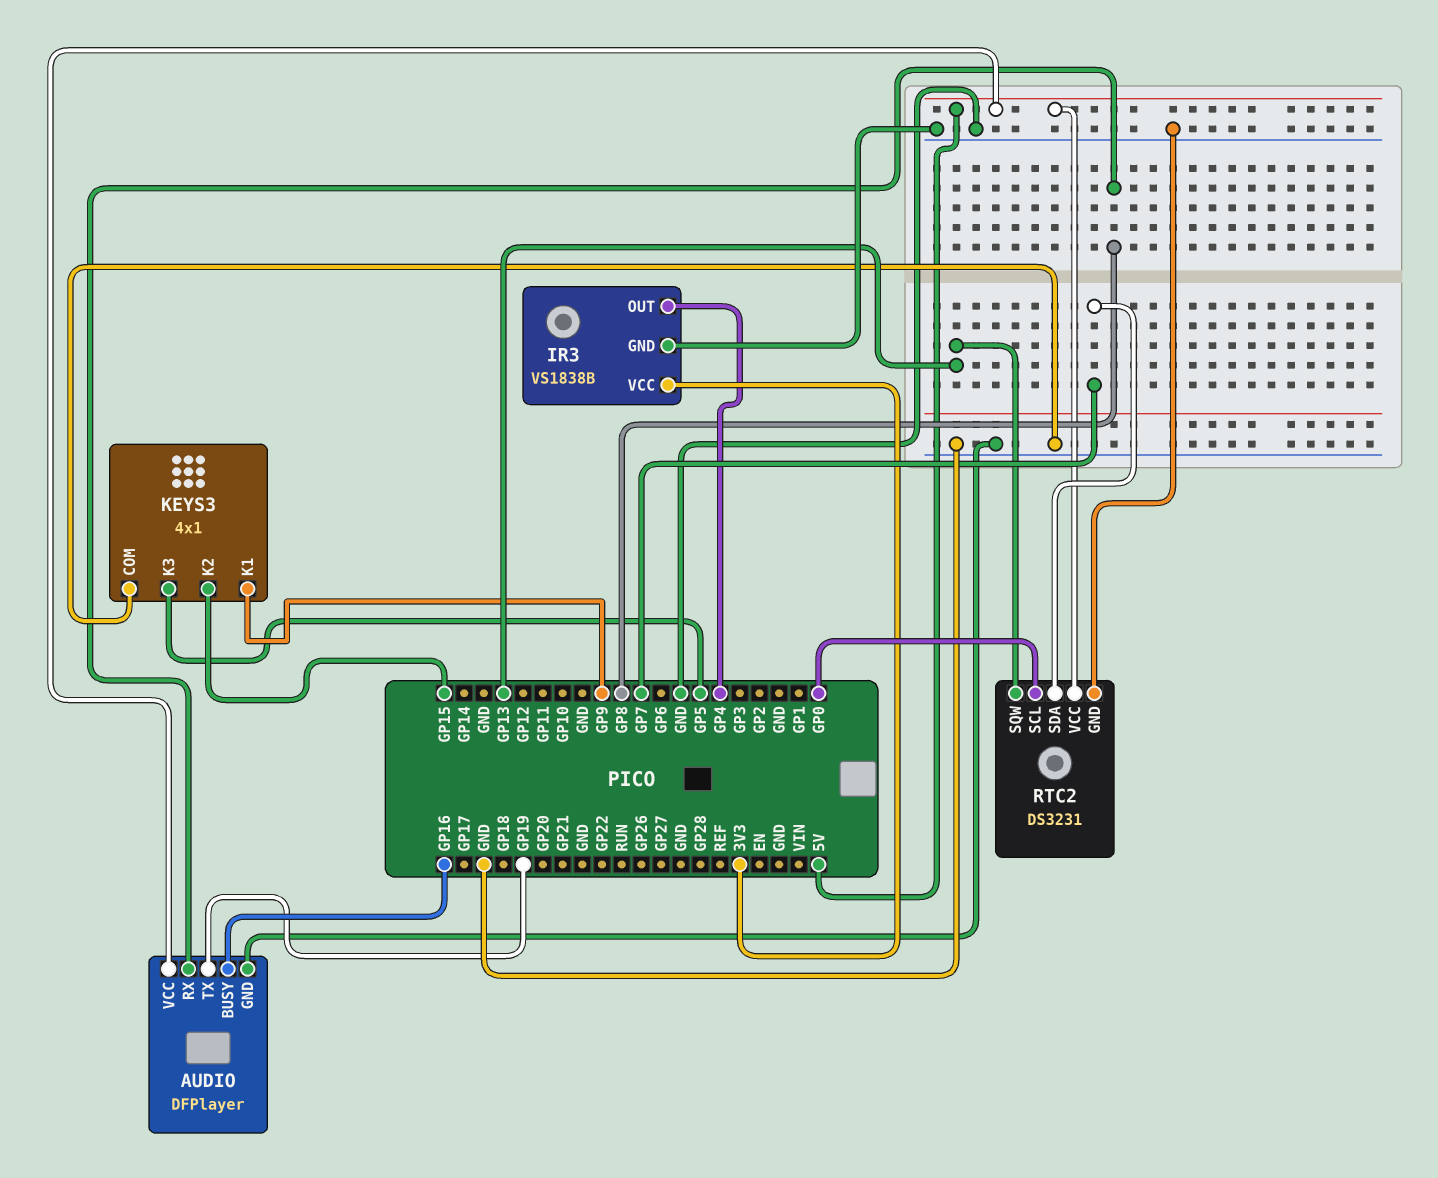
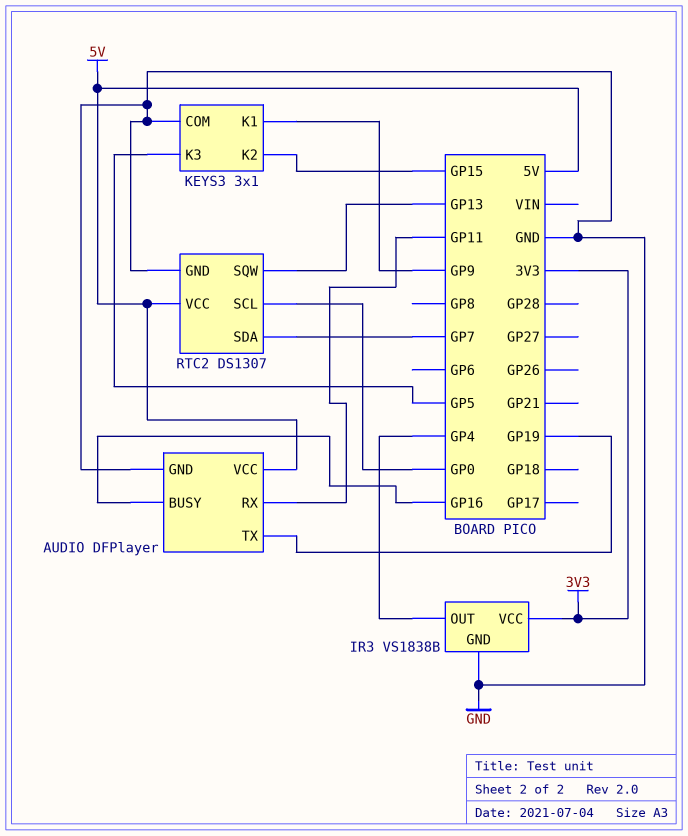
AUDIO pin RX: GP8 -> GP11
KEYS3: 4x1 -> 3x1
RTC2: DS3231 -> DS1307

